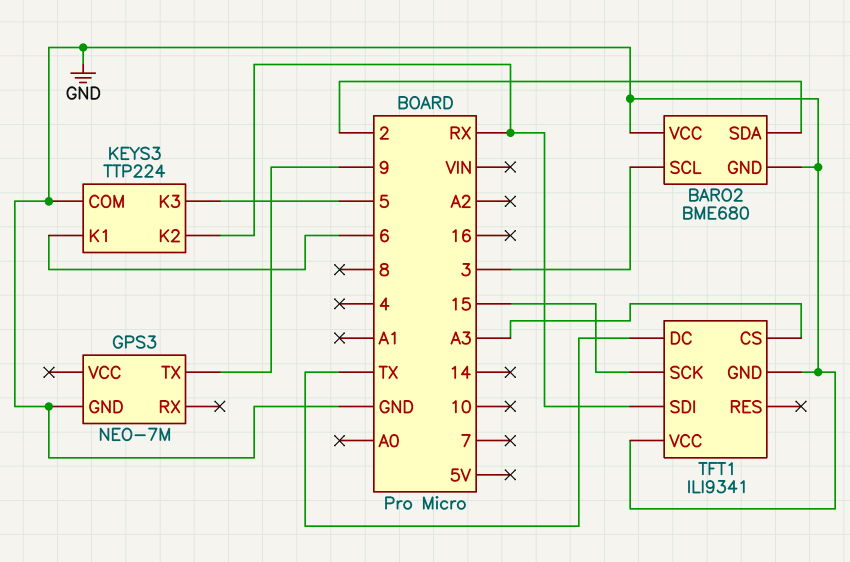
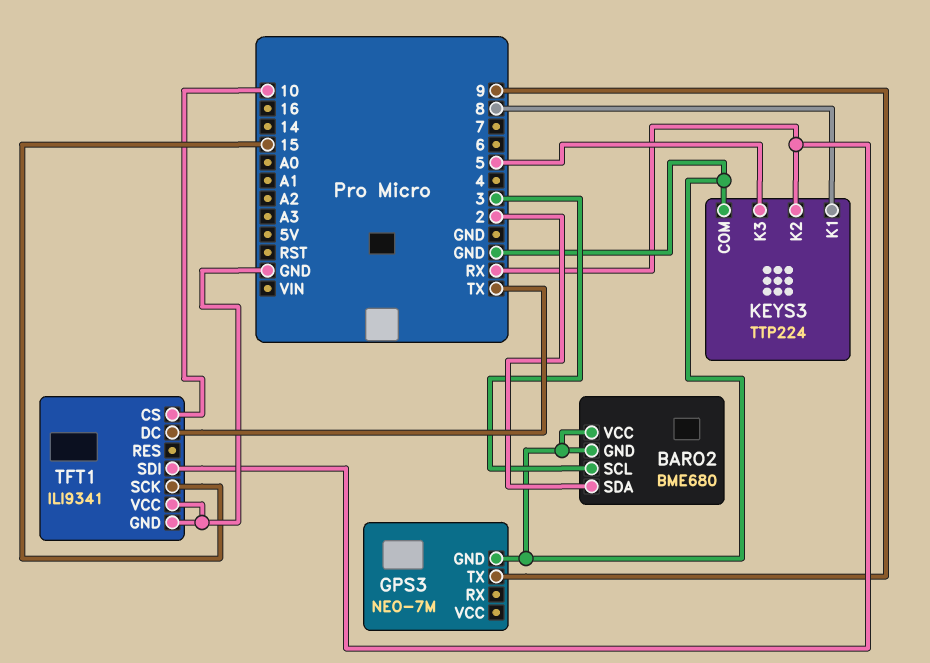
KEYS3 pin K1: 6 -> 8
TFT1 pin CS: A3 -> 10

